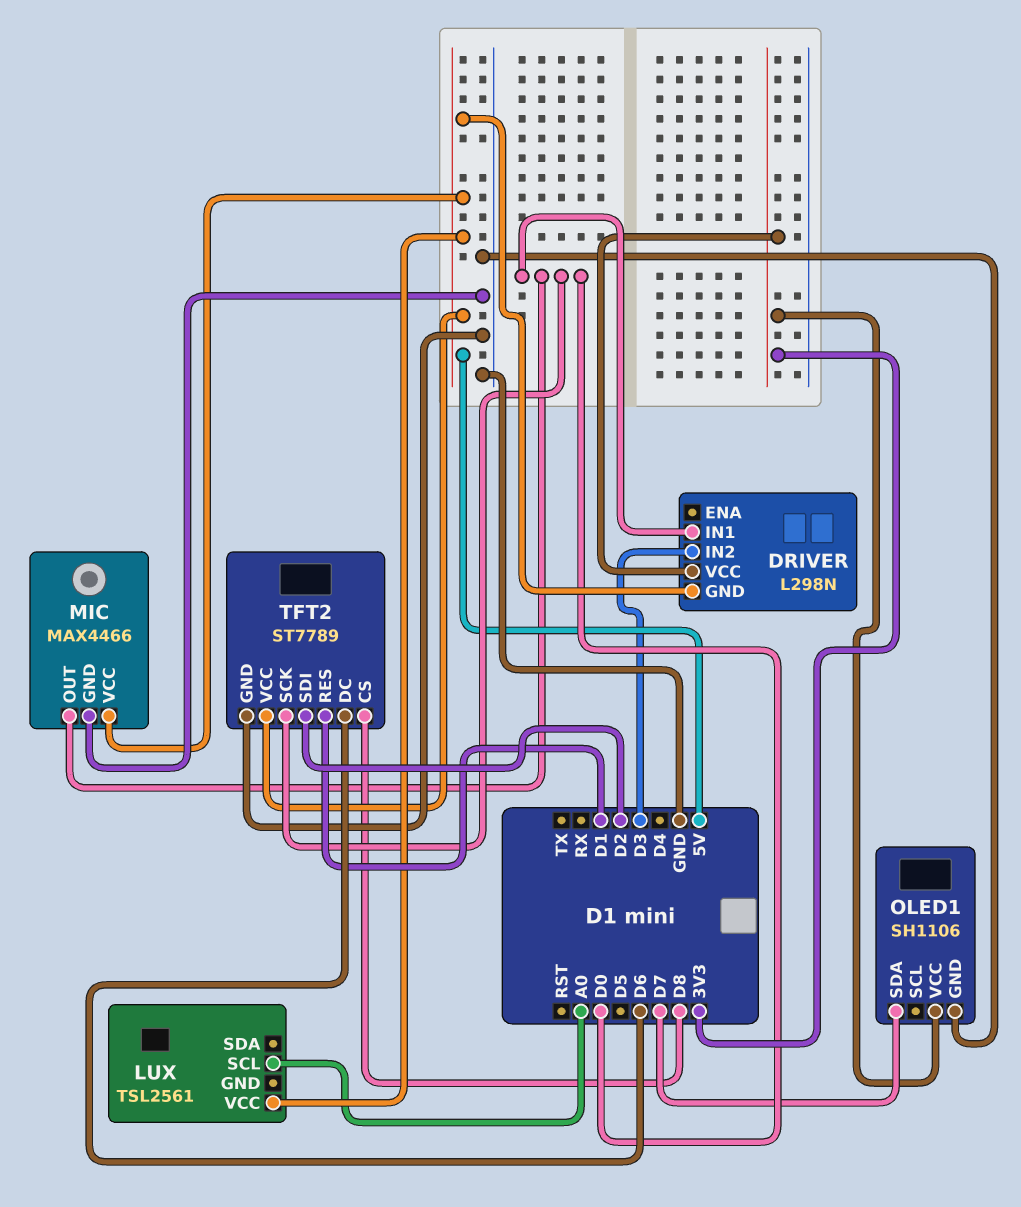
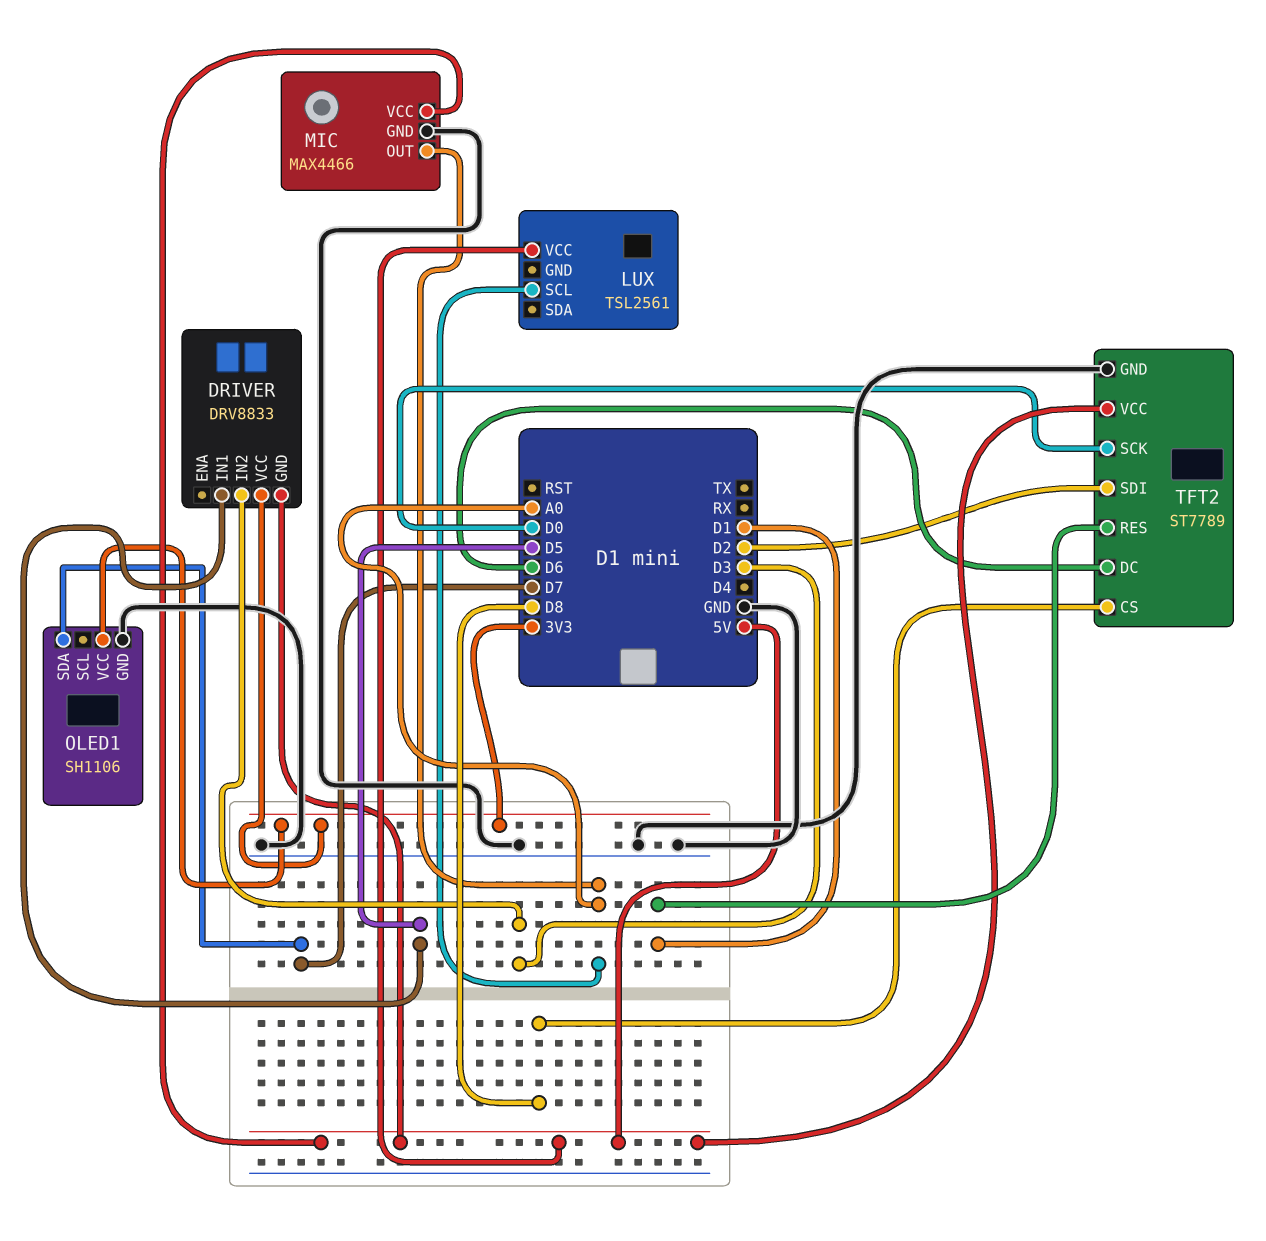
DRIVER: L298N -> DRV8833
DRIVER pin IN1: D0 -> D5
MIC pin OUT: D0 -> A0

